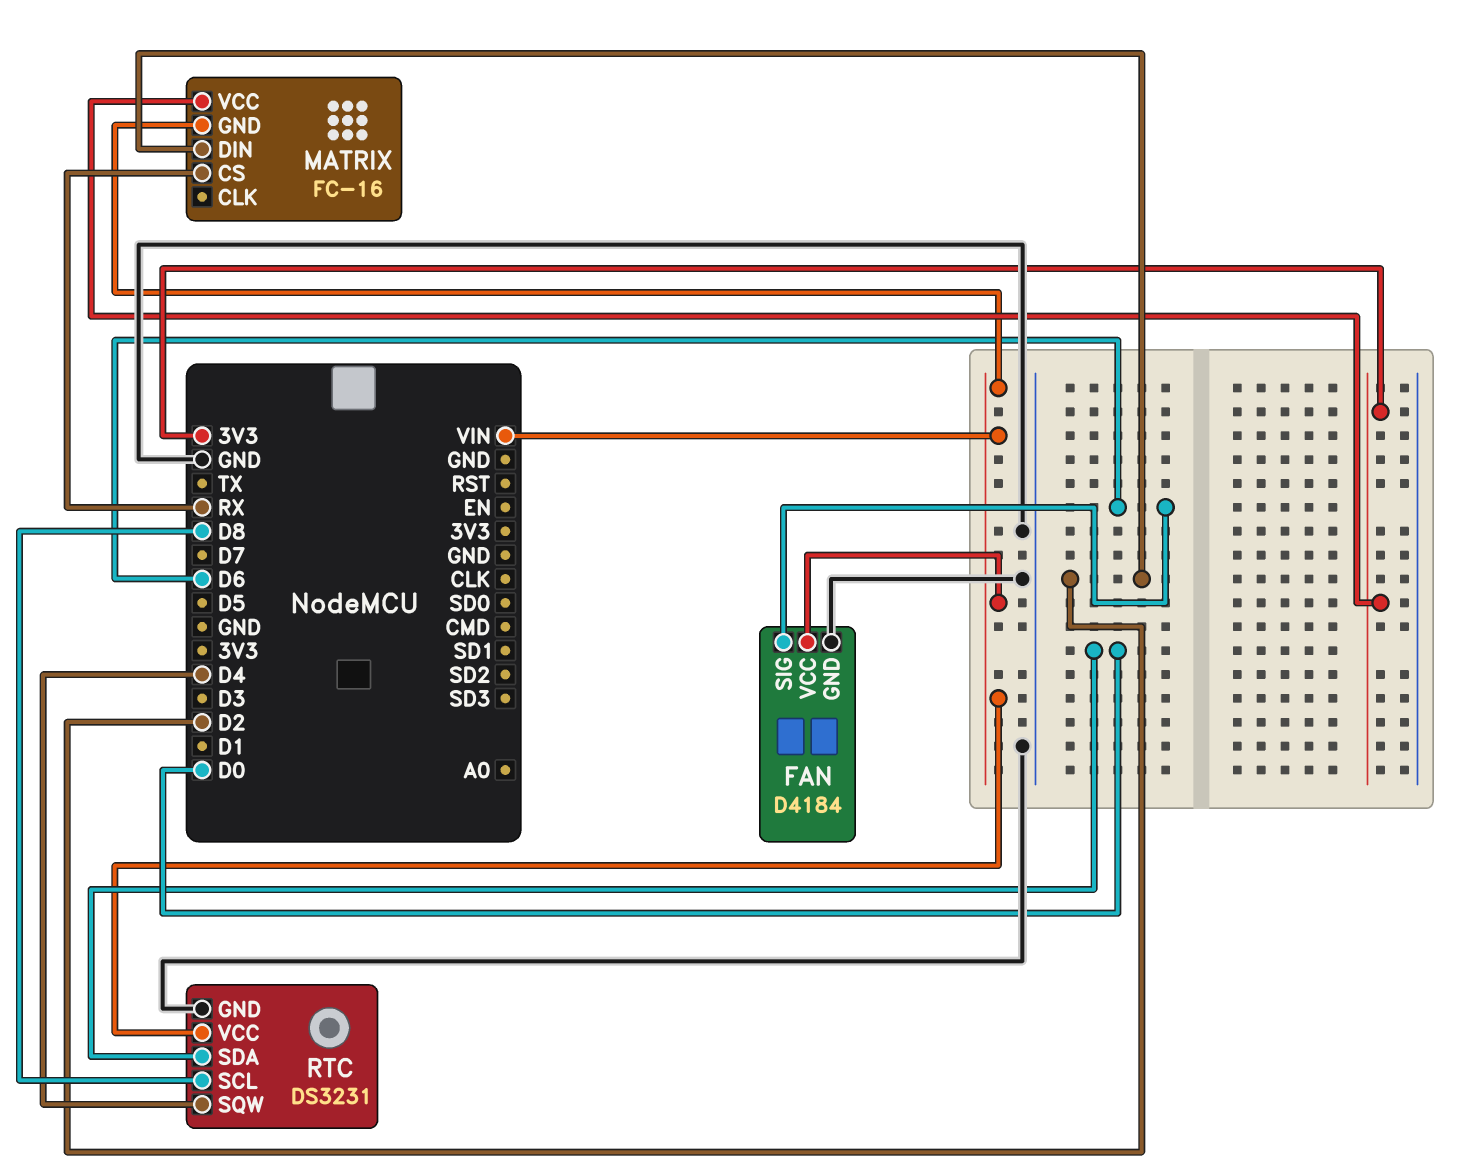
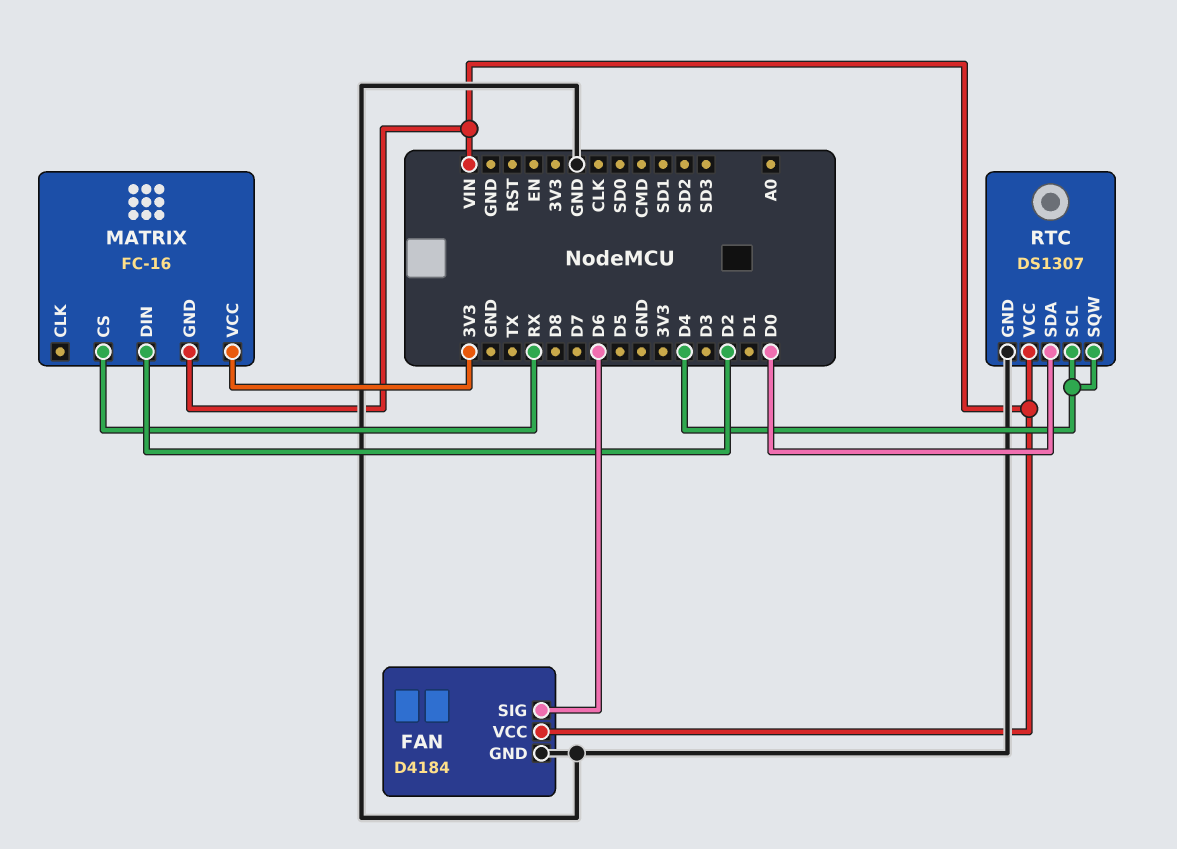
RTC: DS3231 -> DS1307
RTC pin SCL: D8 -> D4

